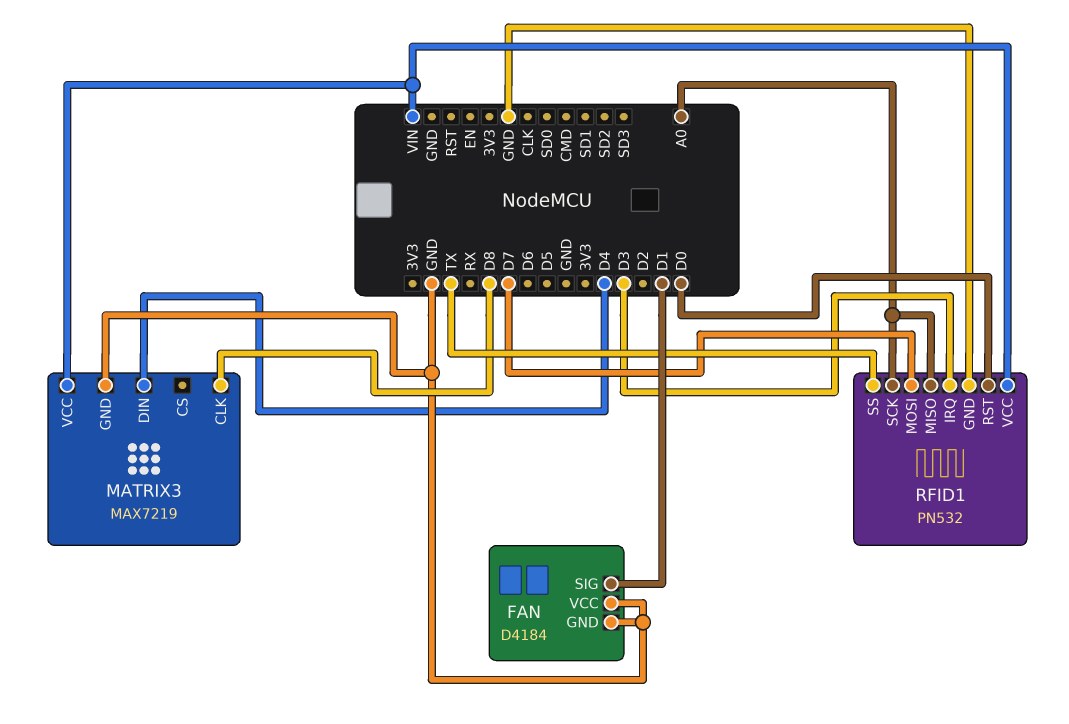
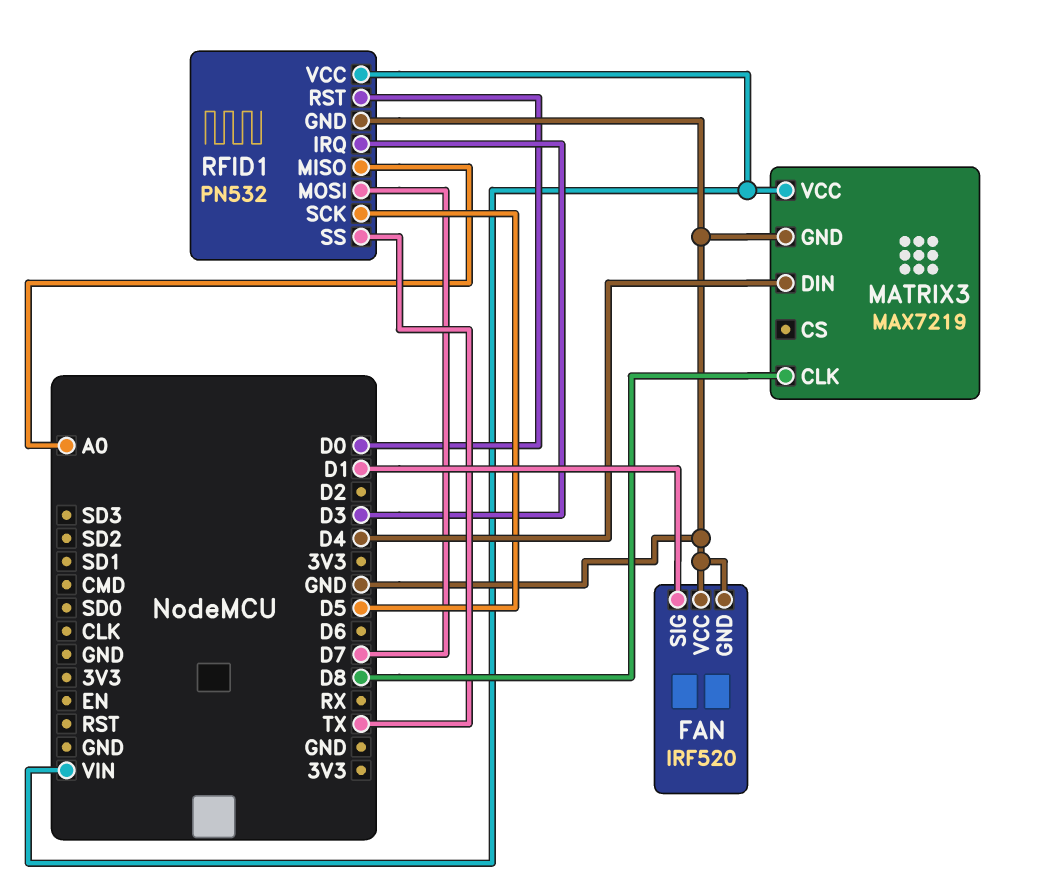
FAN: D4184 -> IRF520
RFID1 pin SCK: A0 -> D5

